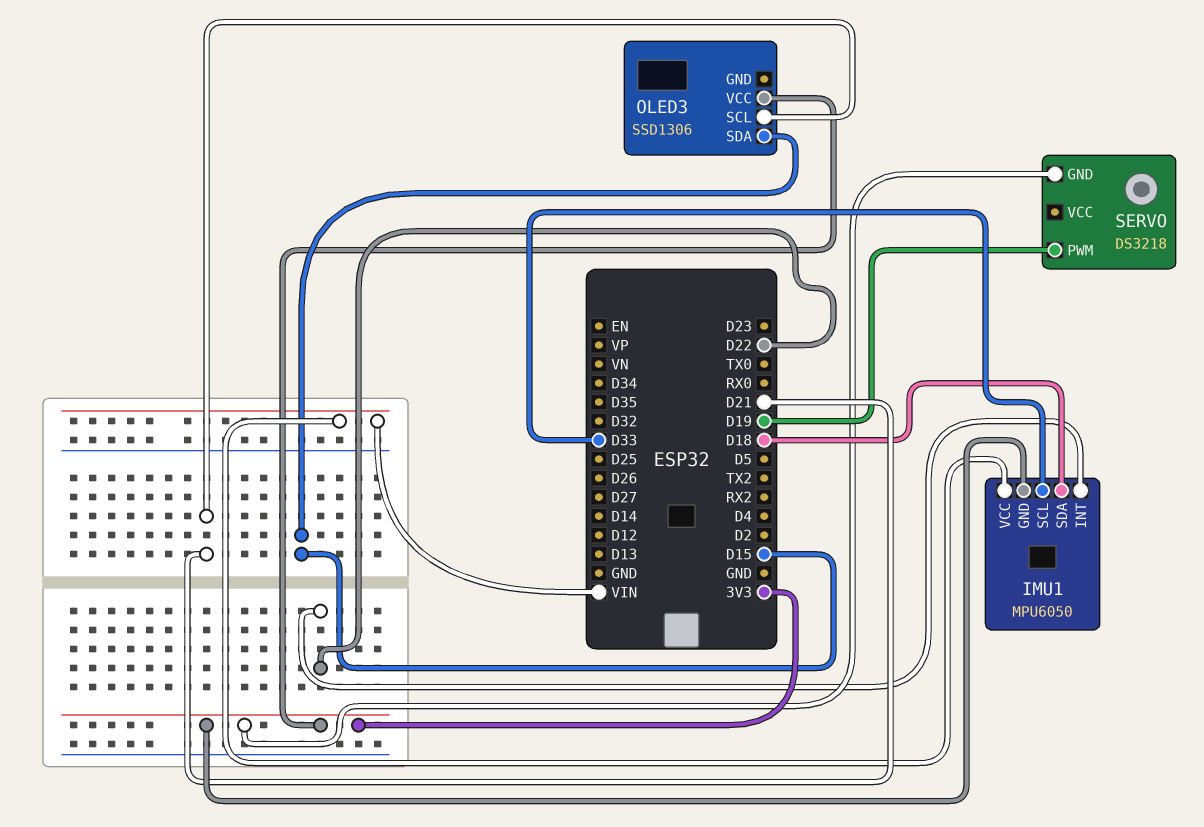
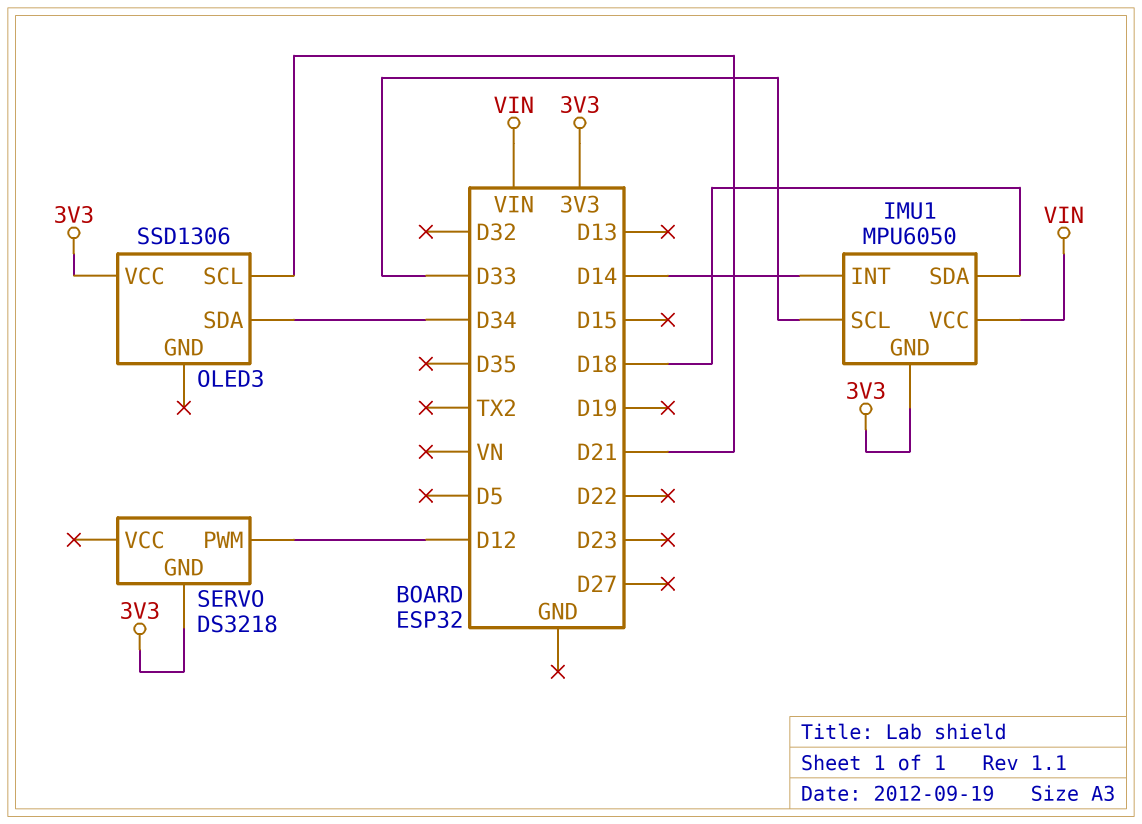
IMU1 pin INT: D22 -> D14
OLED3 pin SDA: D15 -> D34
SERVO pin PWM: D19 -> D12

